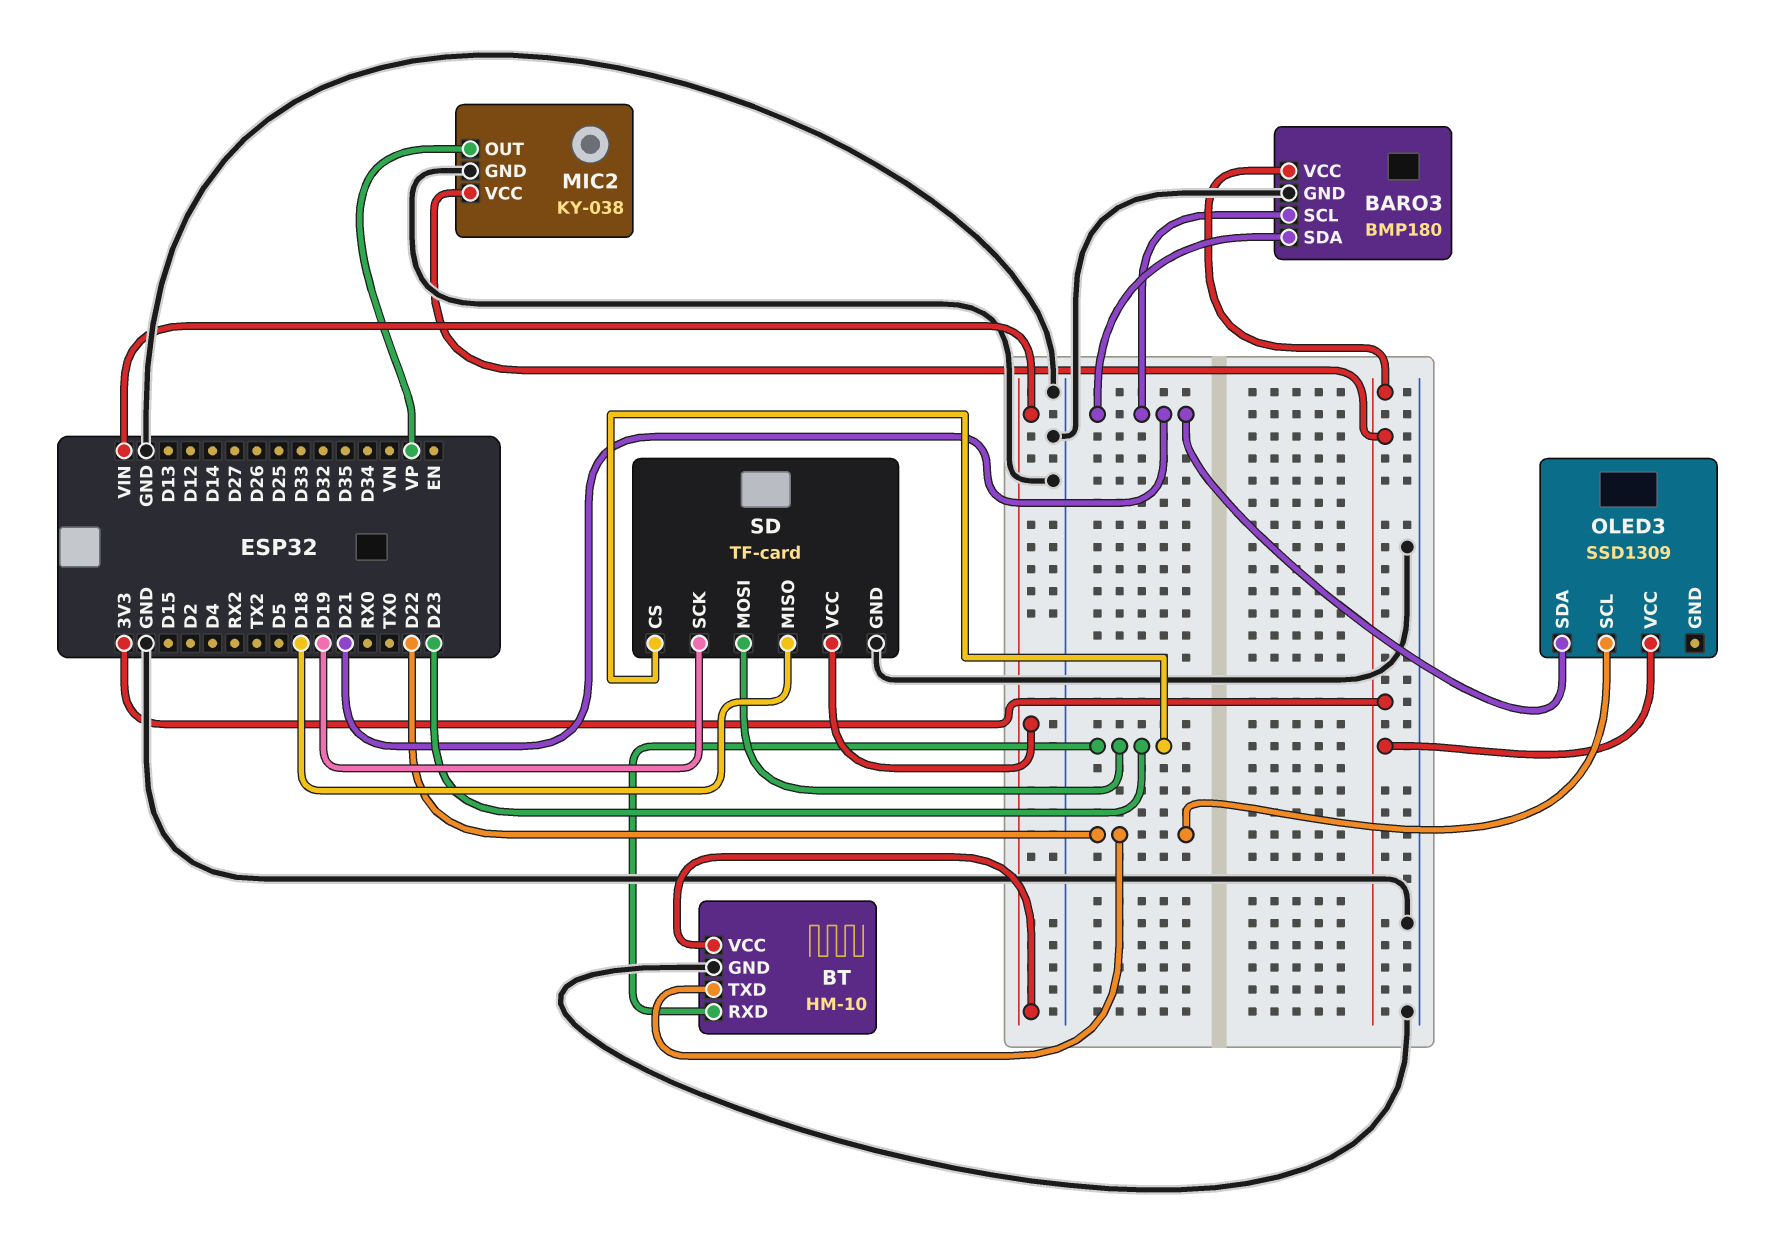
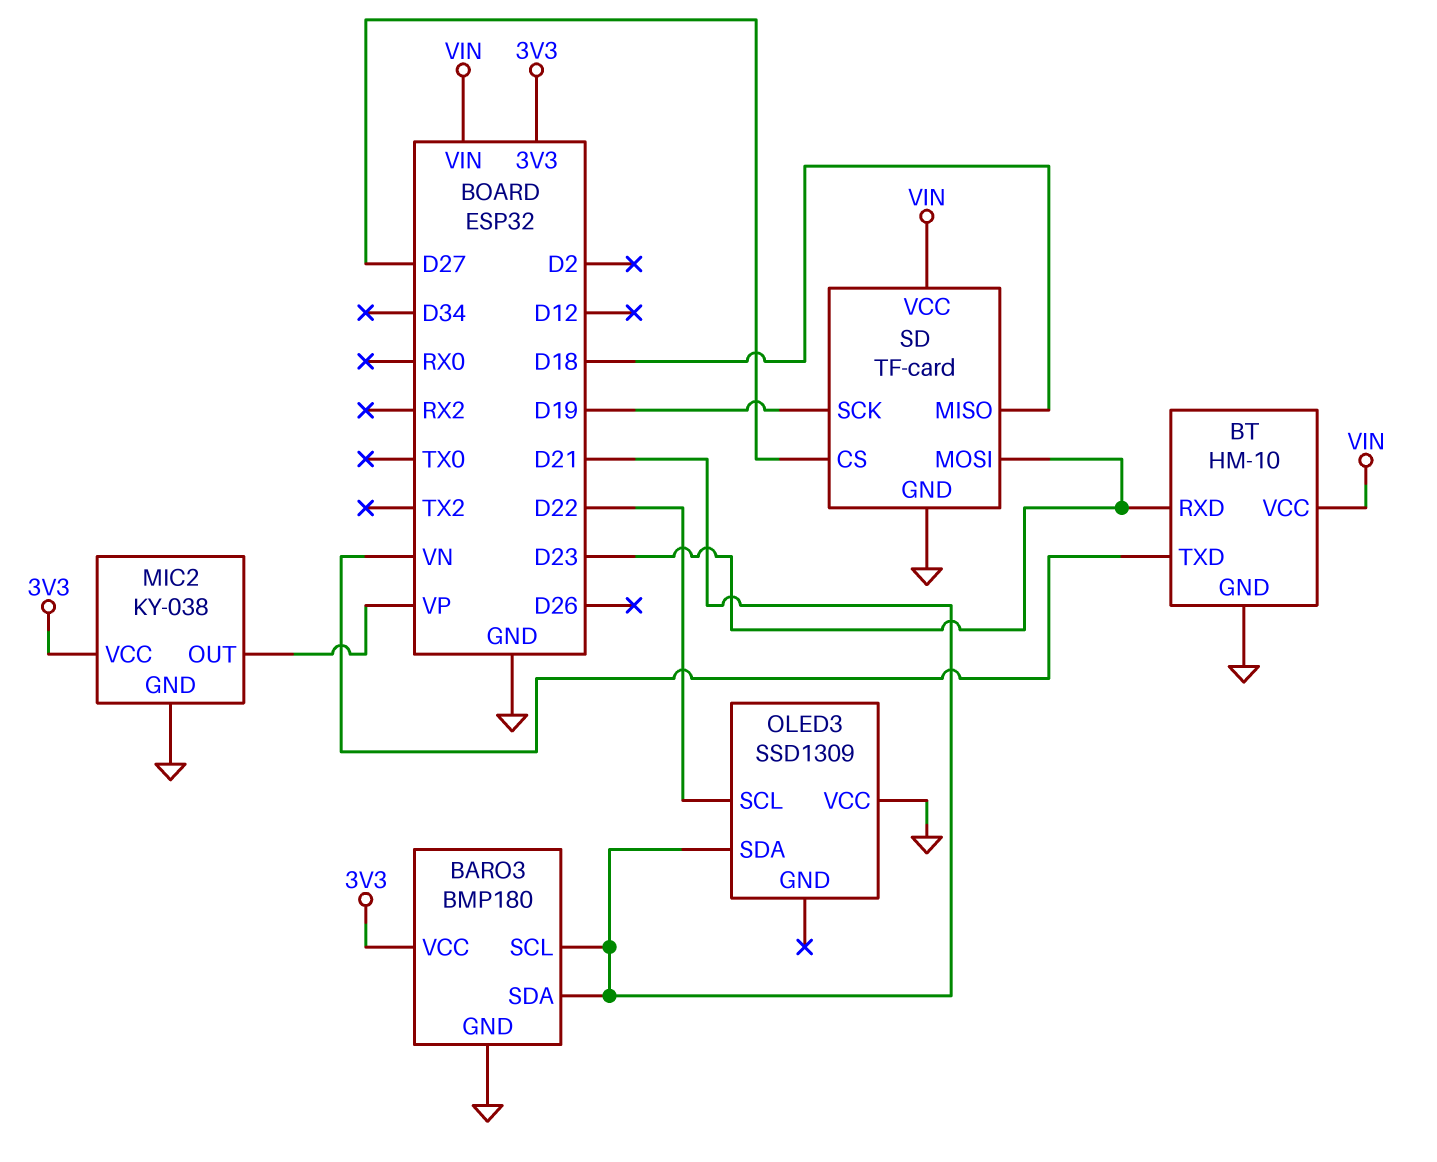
BT pin TXD: D22 -> VN
OLED3 pin VCC: 3V3 -> GND
SD pin CS: D23 -> D27

